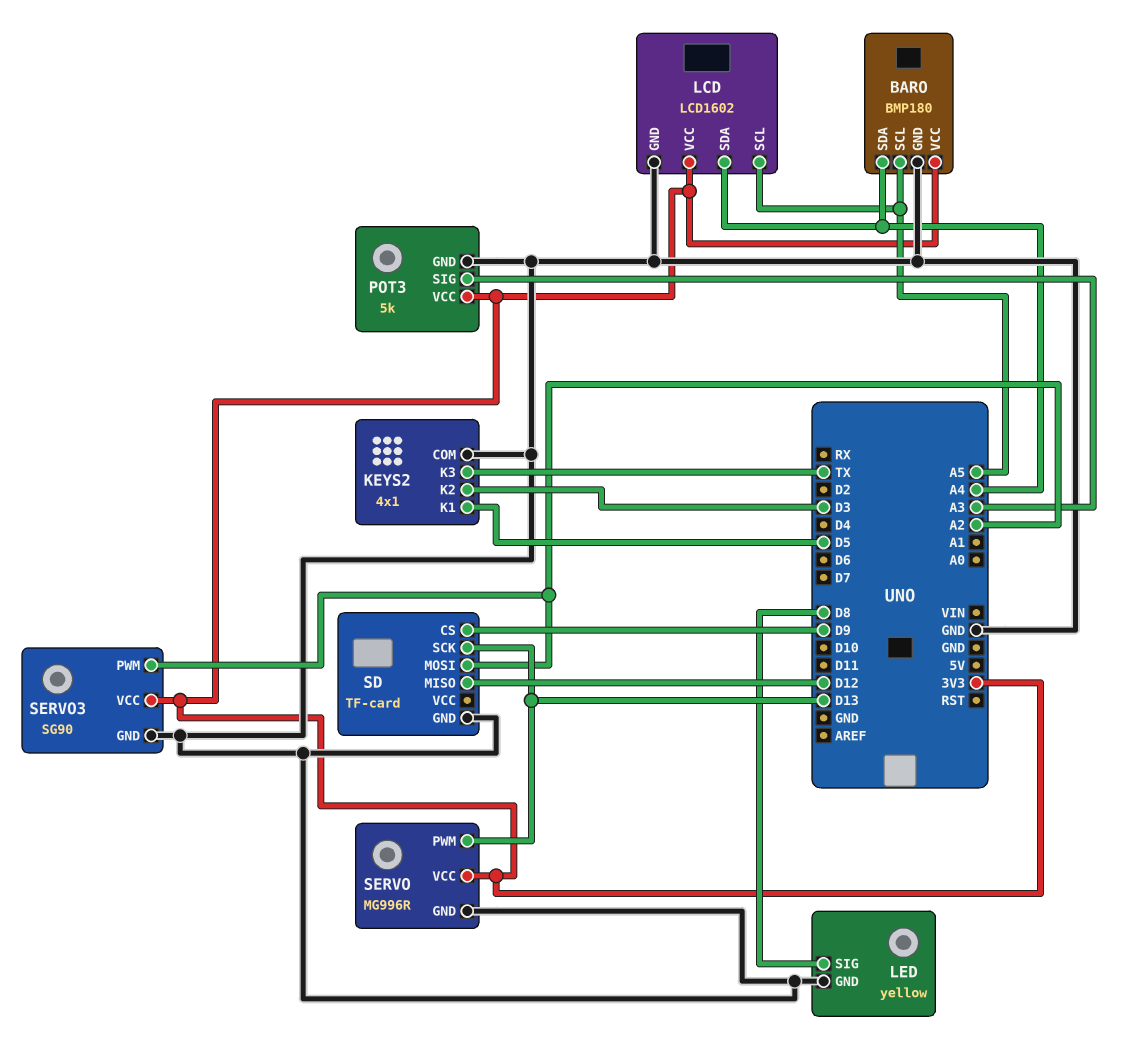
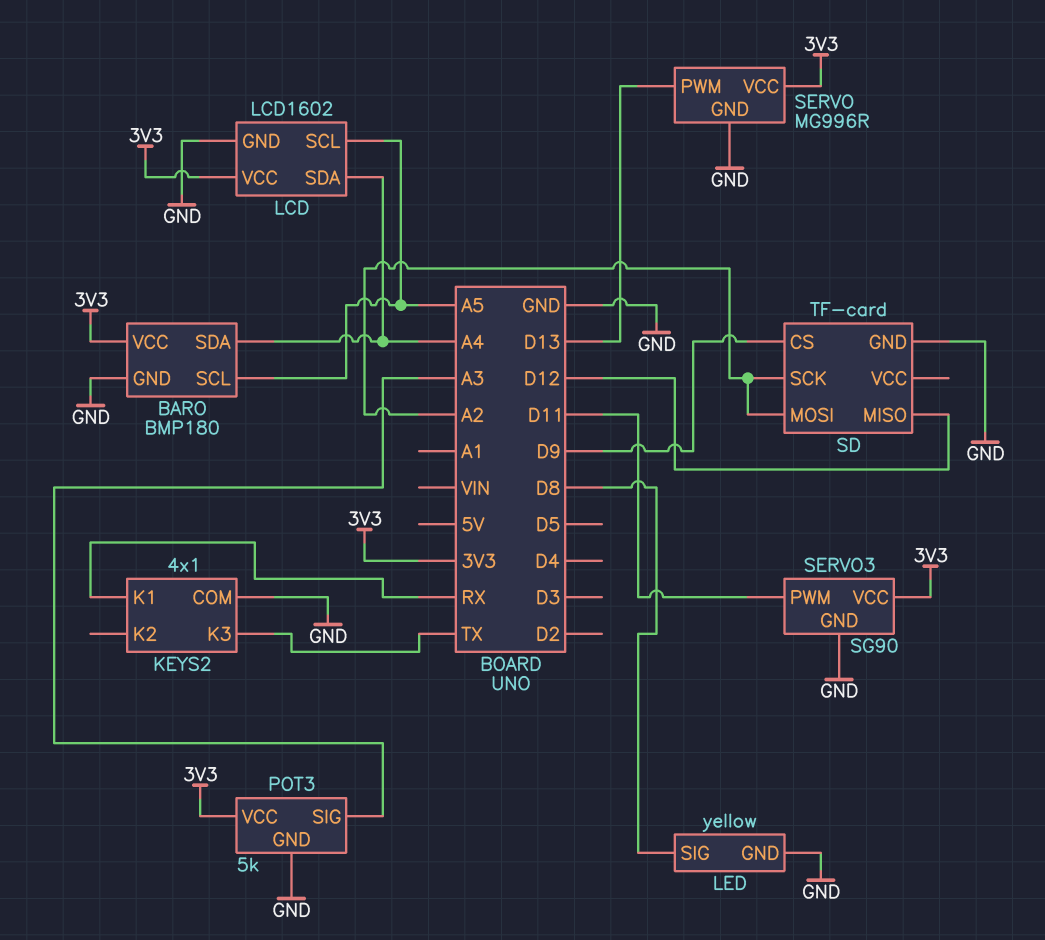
KEYS2 pin K1: D5 -> RX
KEYS2 pin K2: D3 -> none
SD pin SCK: D13 -> A2
SERVO3 pin PWM: A2 -> D11

